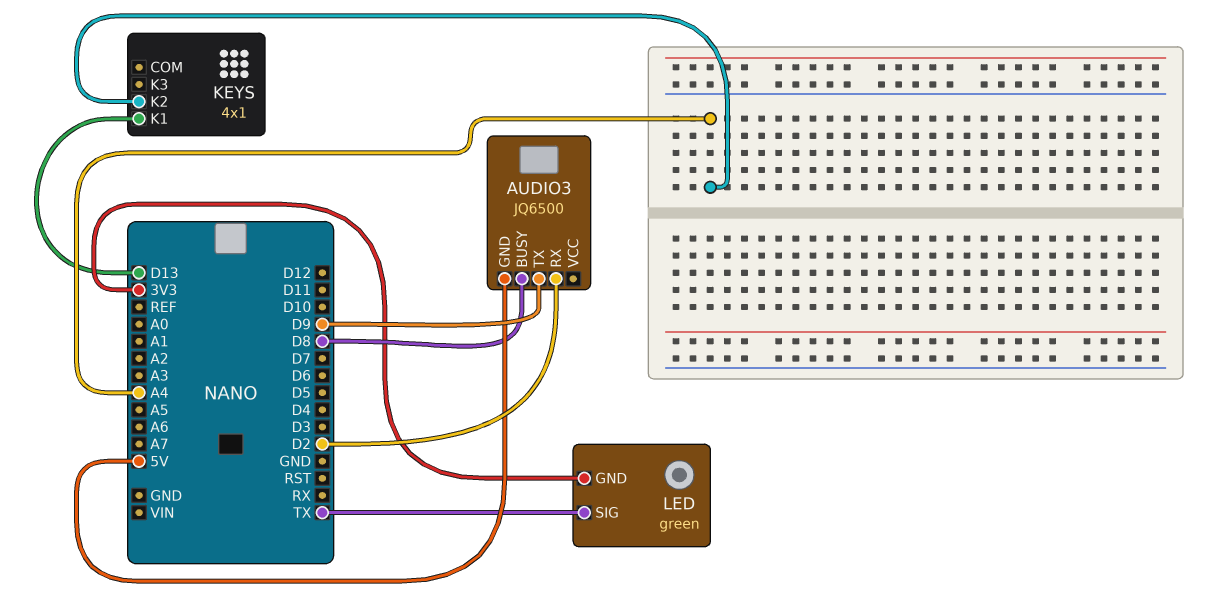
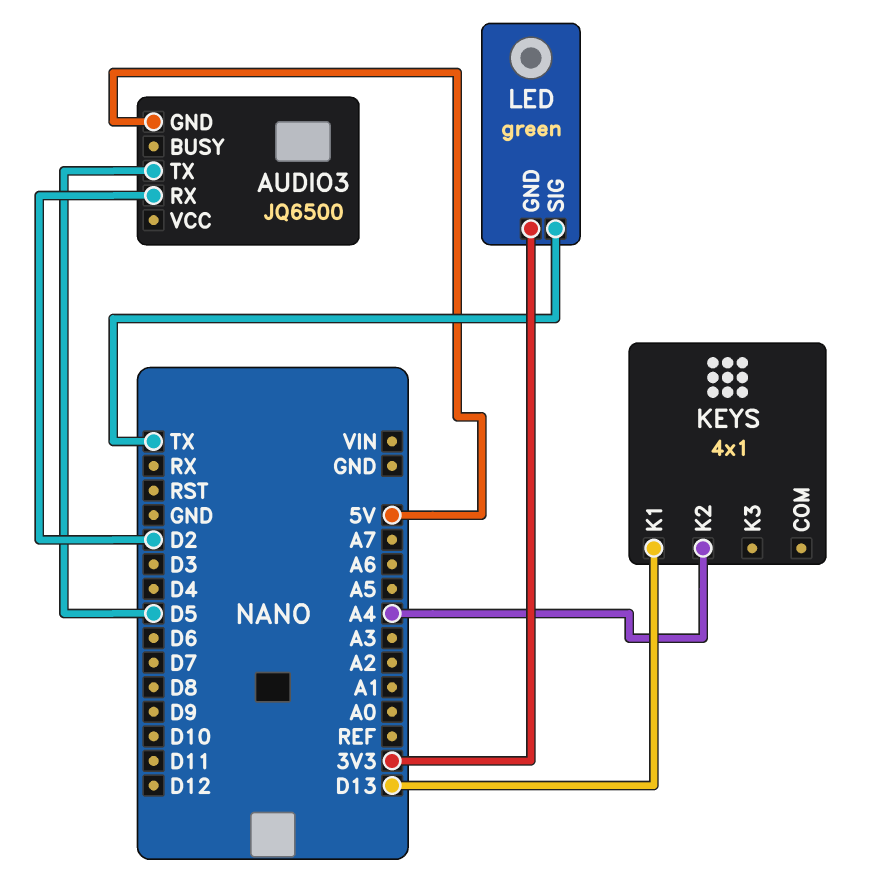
AUDIO3 pin BUSY: D8 -> none
AUDIO3 pin TX: D9 -> D5

